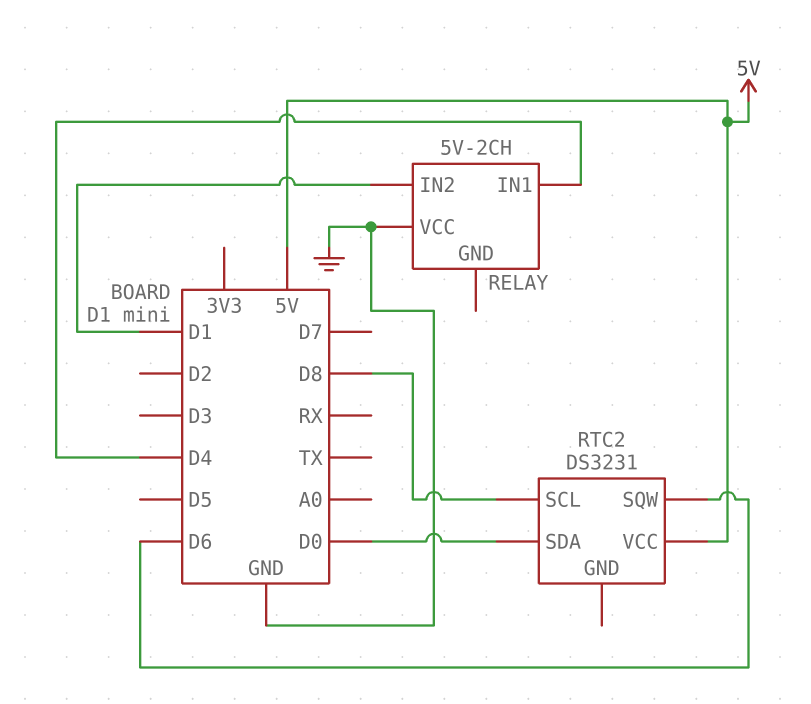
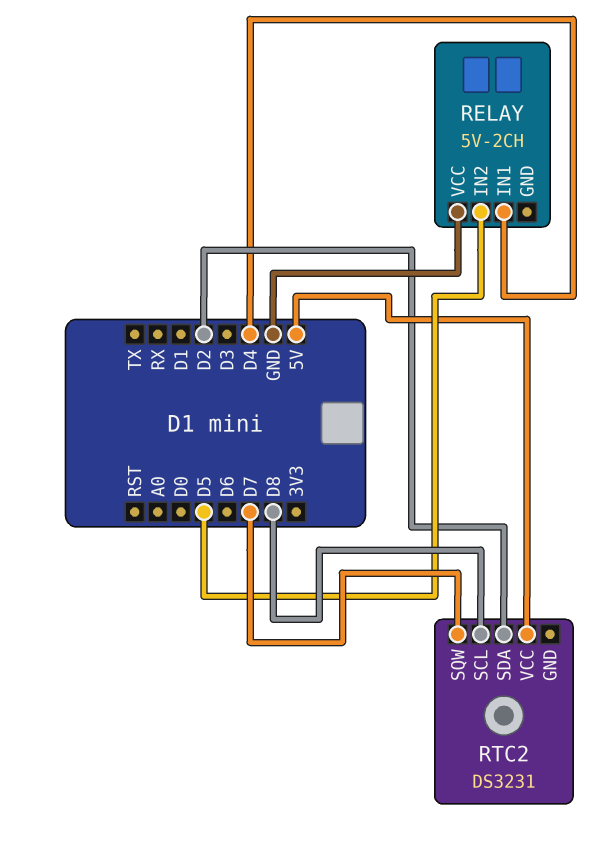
RELAY pin IN2: D1 -> D5
RTC2 pin SDA: D0 -> D2
RTC2 pin SQW: D6 -> D7

